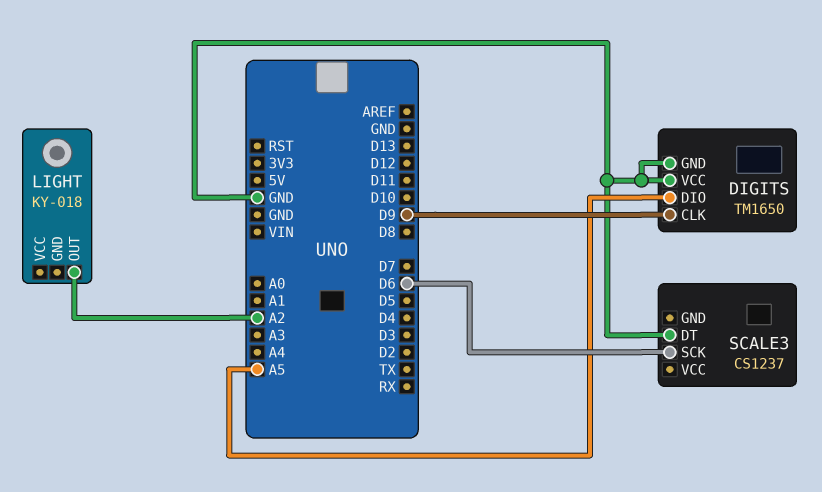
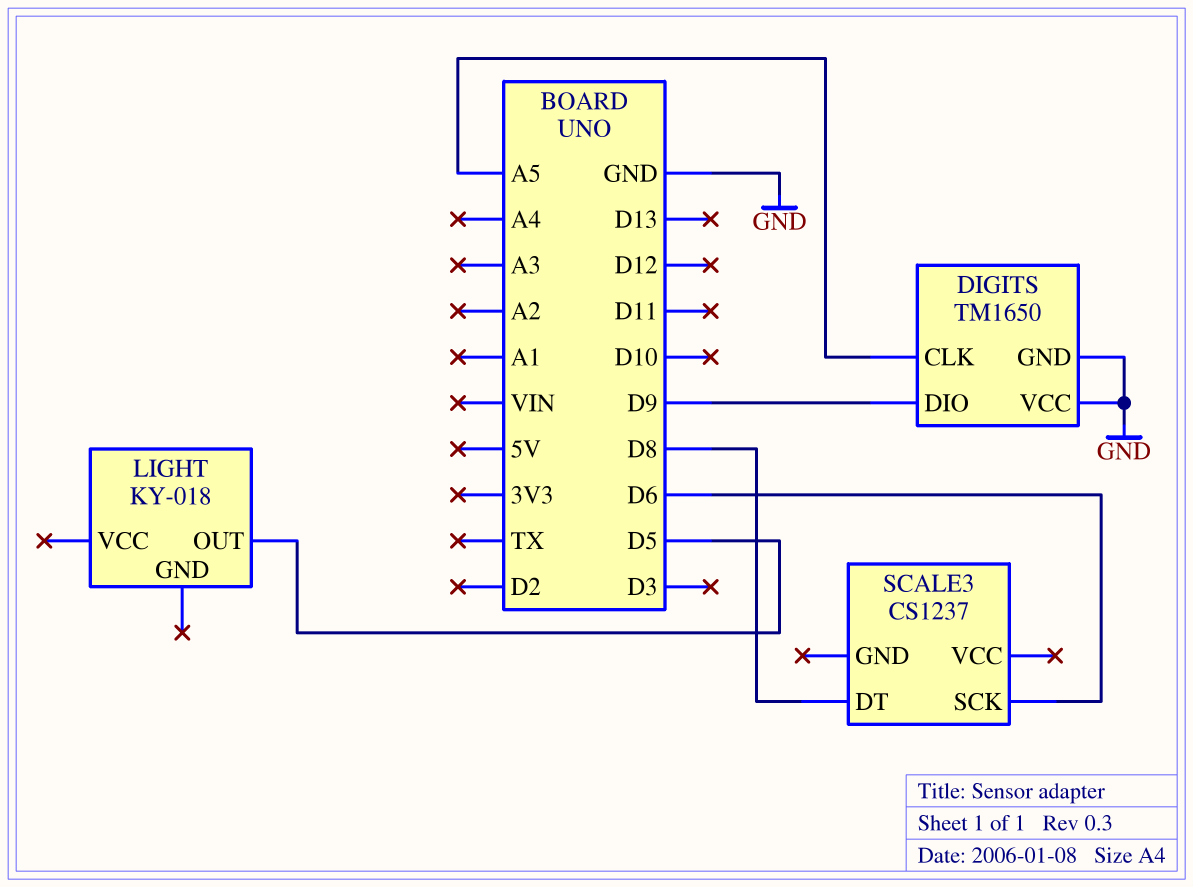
DIGITS pin CLK: D9 -> A5
DIGITS pin DIO: A5 -> D9
LIGHT pin OUT: A2 -> D5
SCALE3 pin DT: GND -> D8

